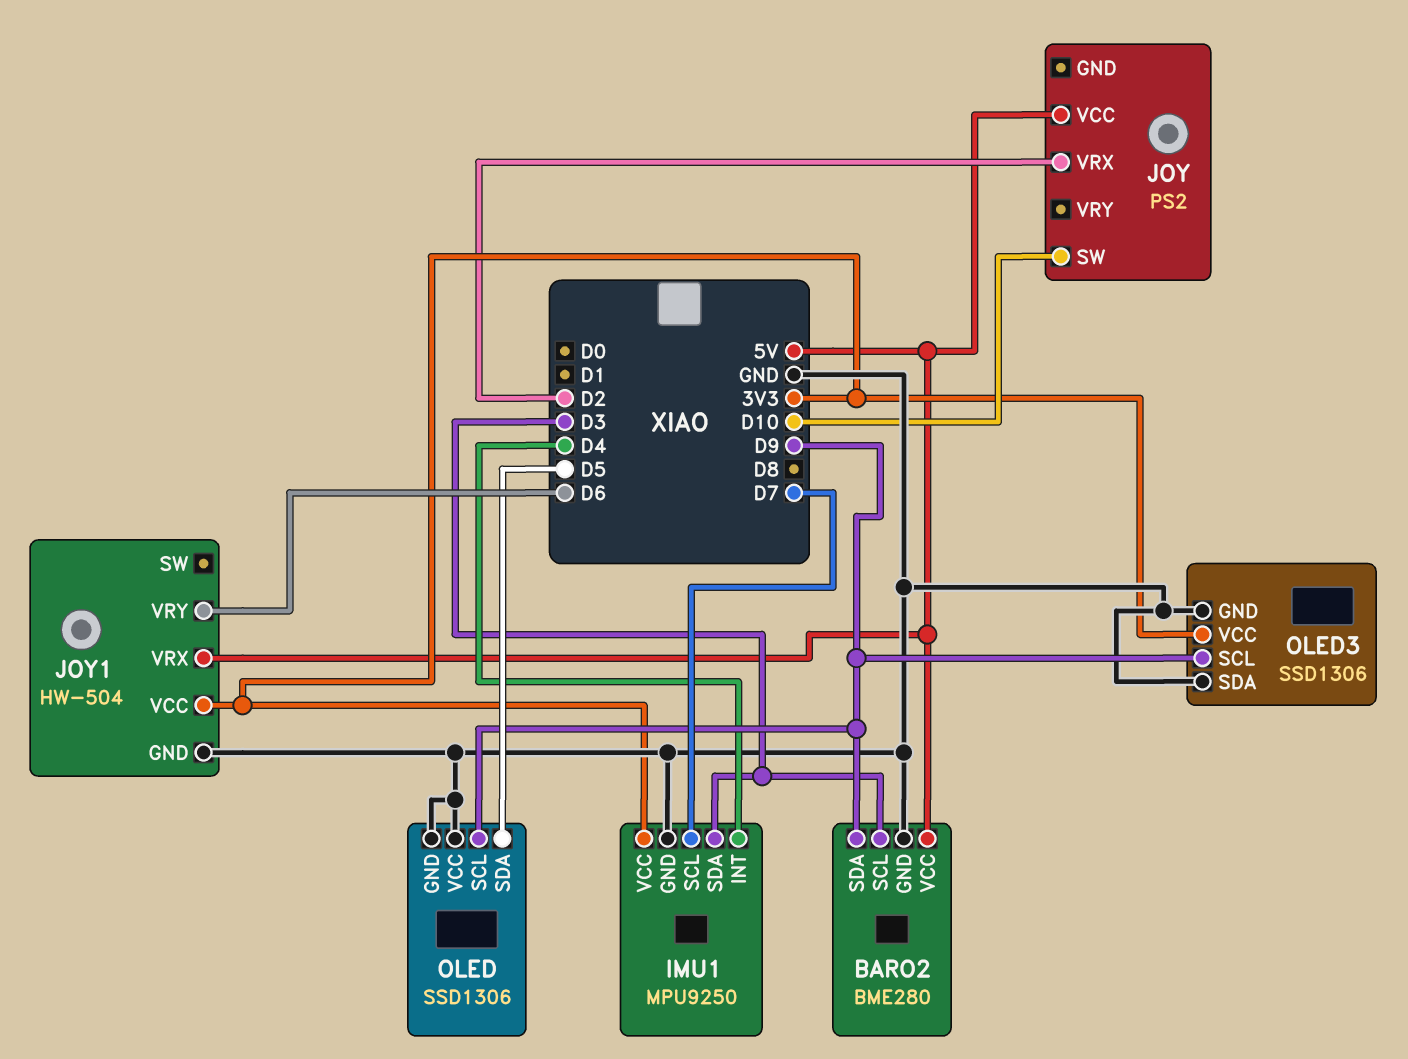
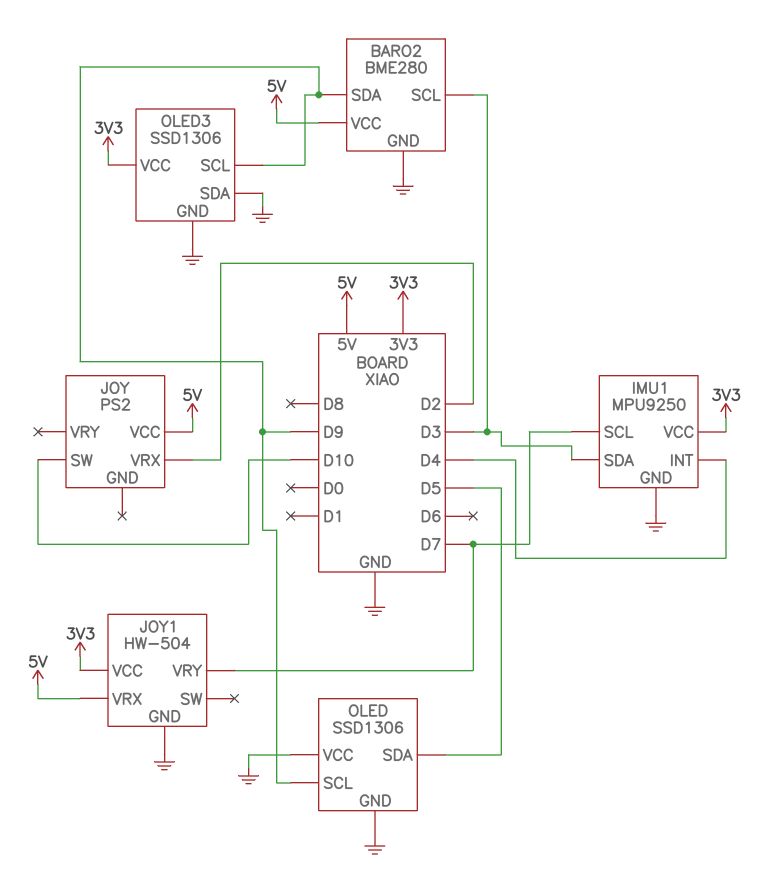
JOY1 pin VRY: D6 -> D7

